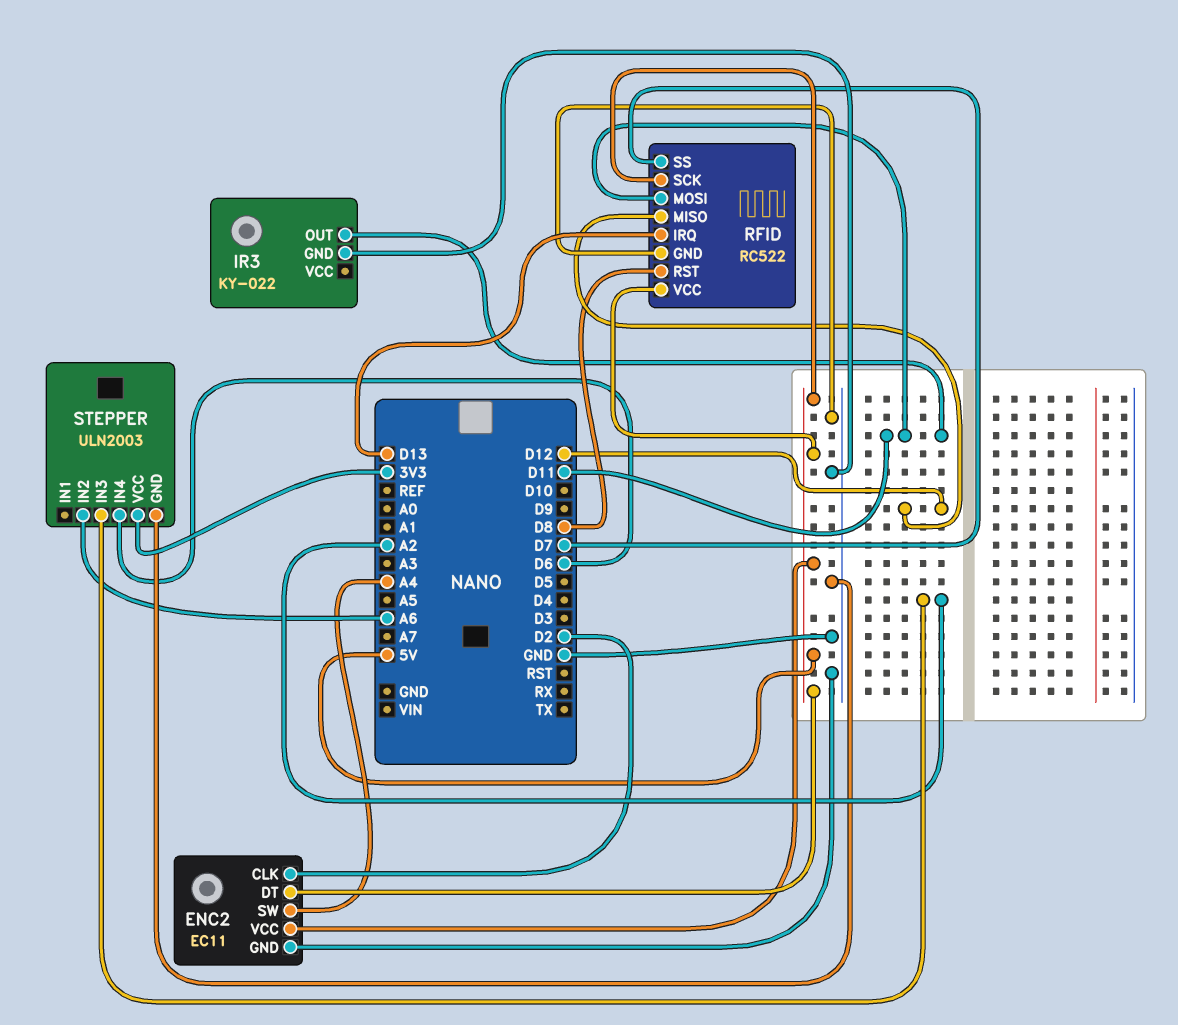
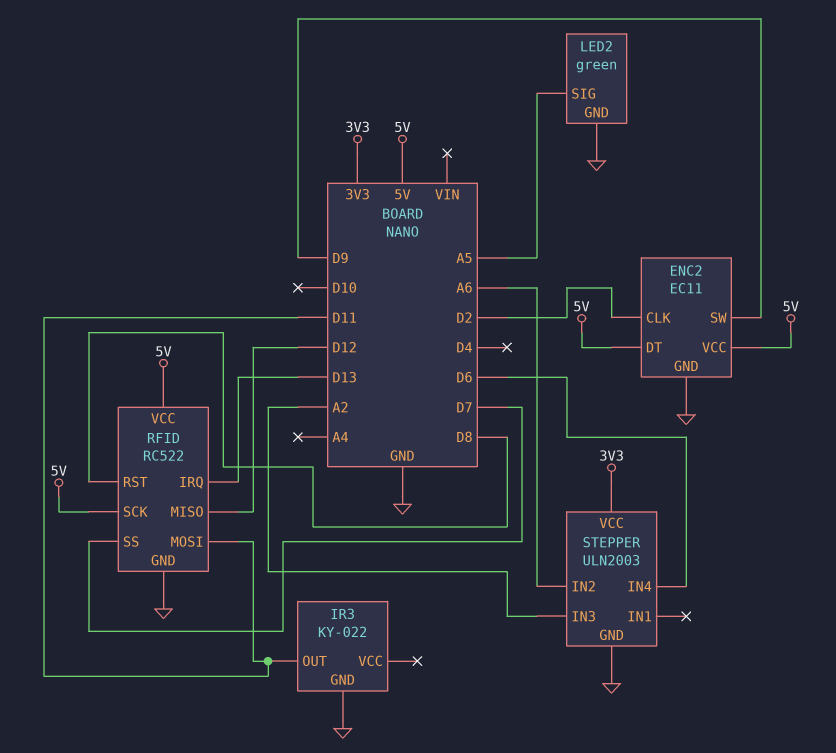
ENC2 pin SW: A4 -> D9
LED2: none -> green
LED2 pin GND: none -> GND
LED2 pin SIG: none -> A5

